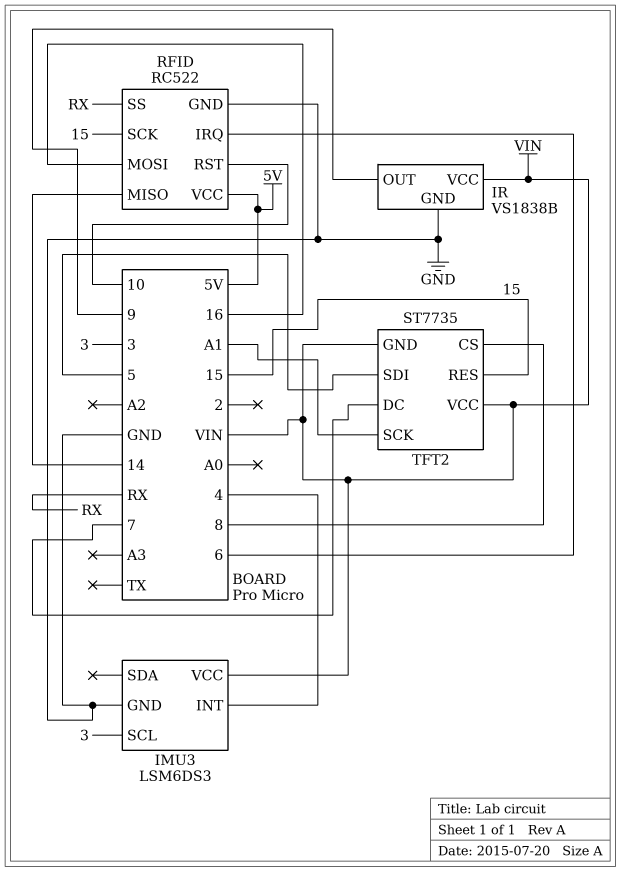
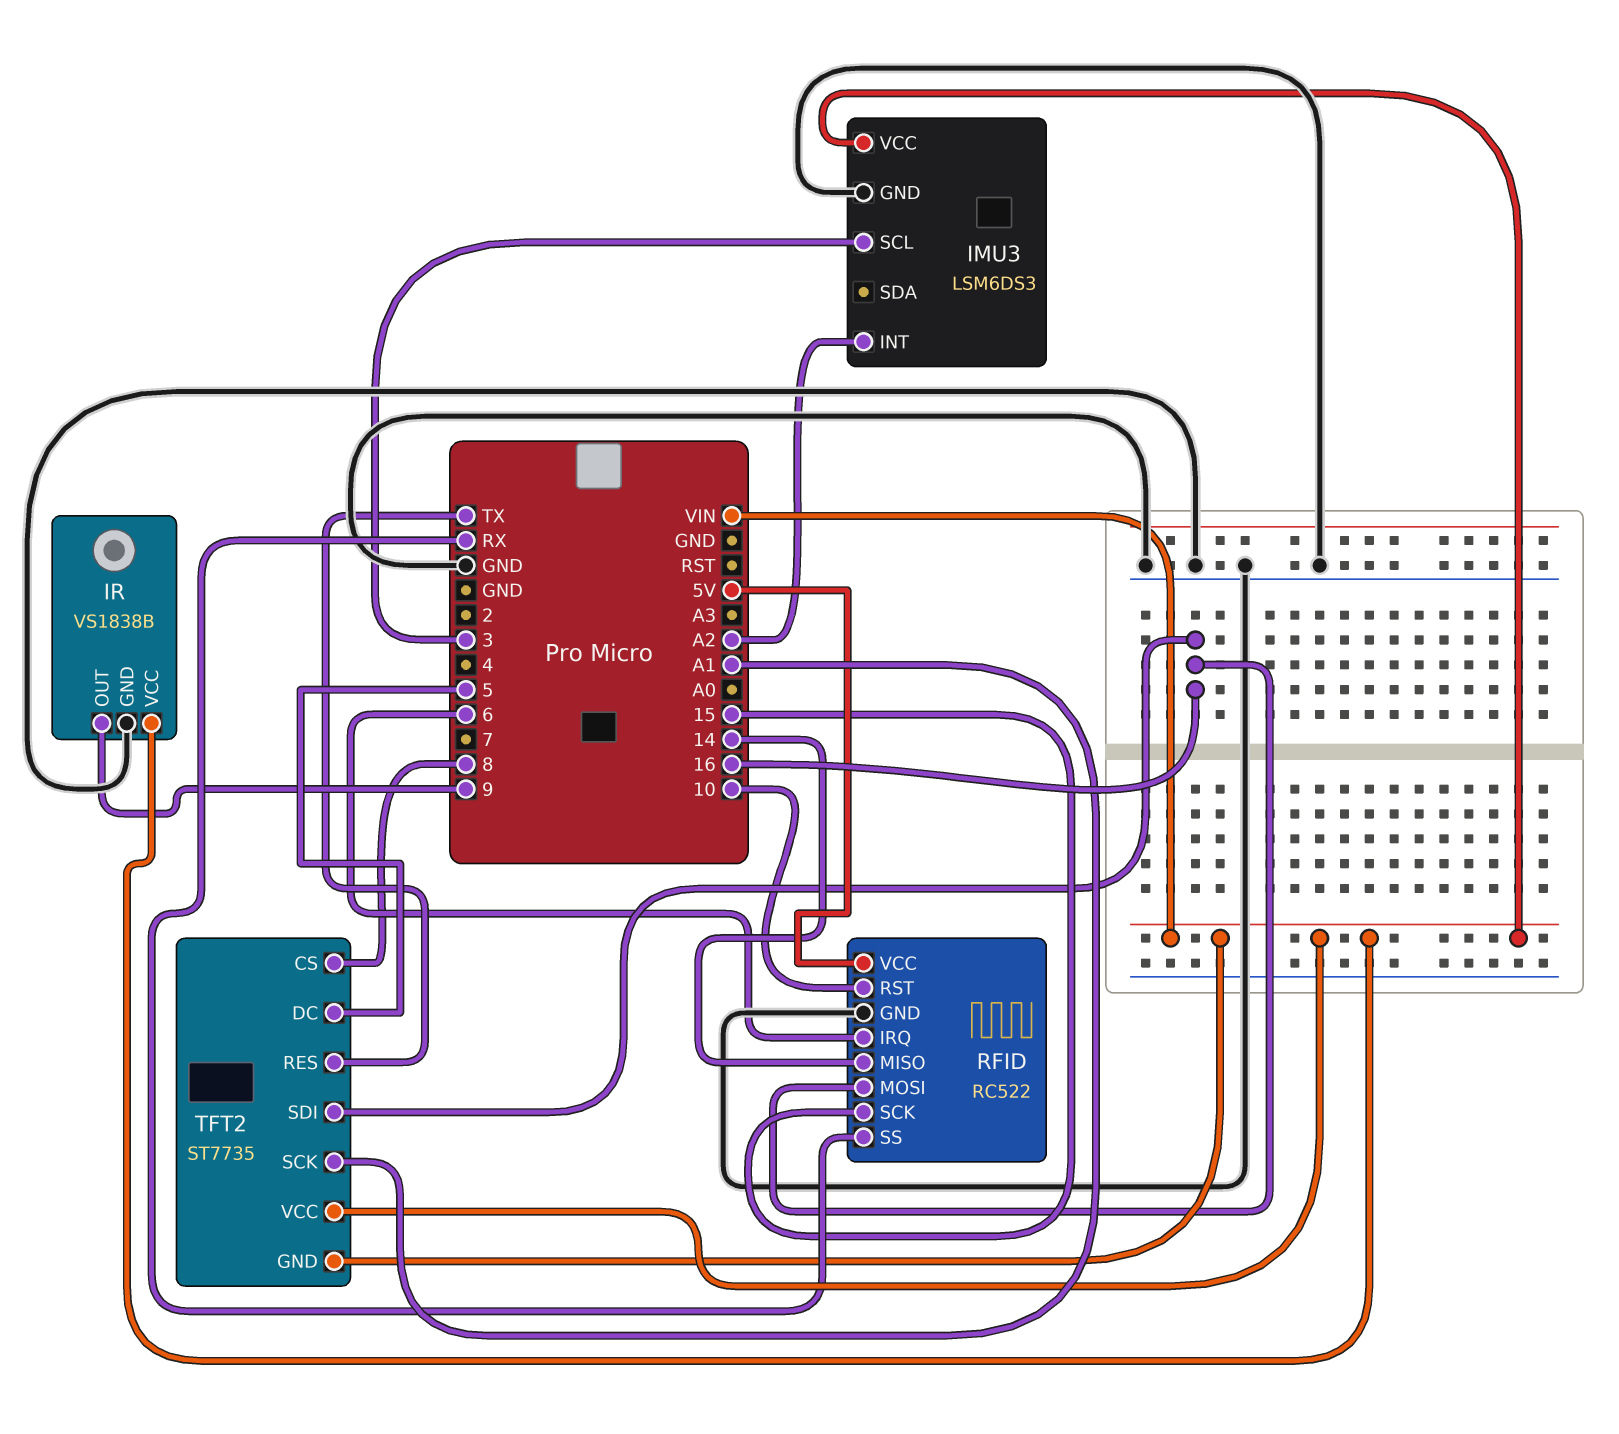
IMU3 pin INT: 4 -> A2
TFT2 pin DC: 7 -> 5
TFT2 pin RES: 15 -> TX
TFT2 pin SDI: 5 -> 16

